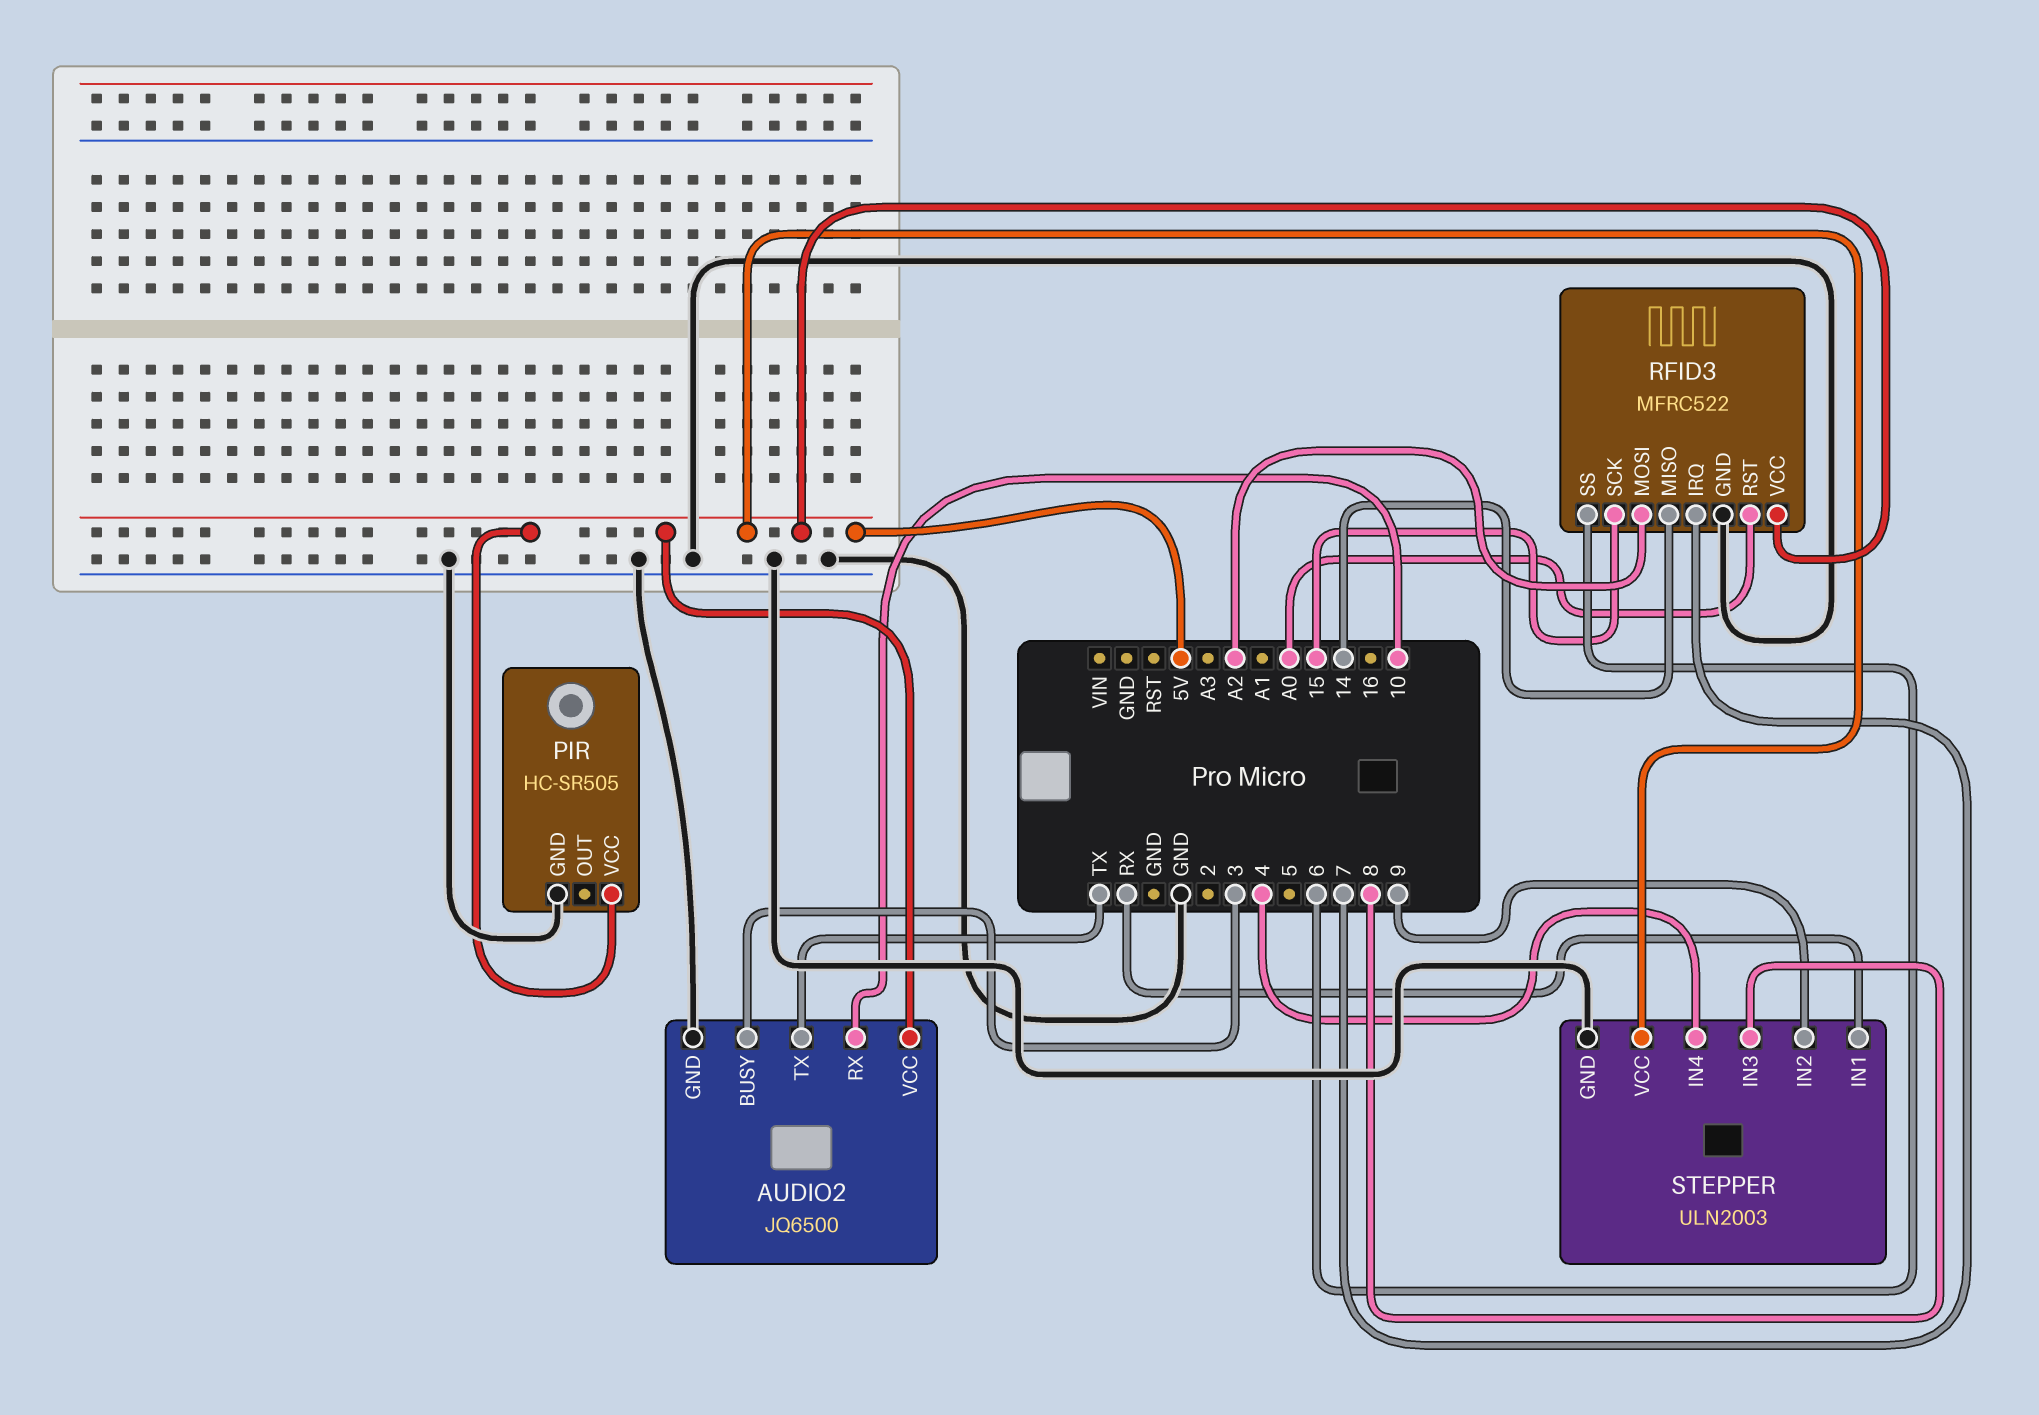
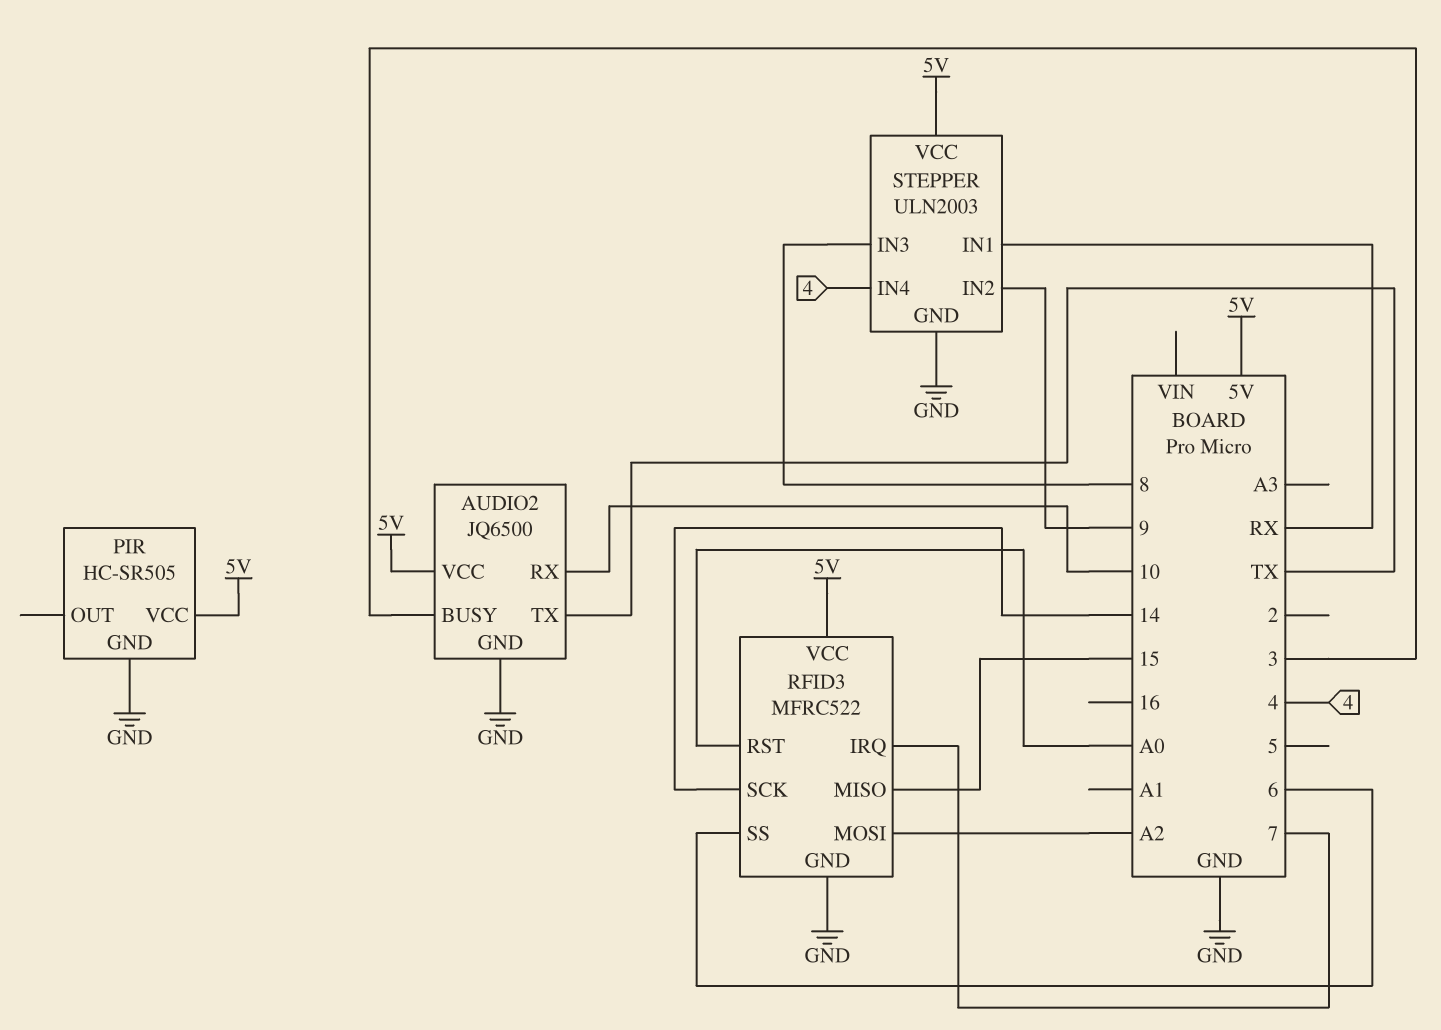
RFID3 pin MISO: 14 -> 15
RFID3 pin SCK: 15 -> 14

